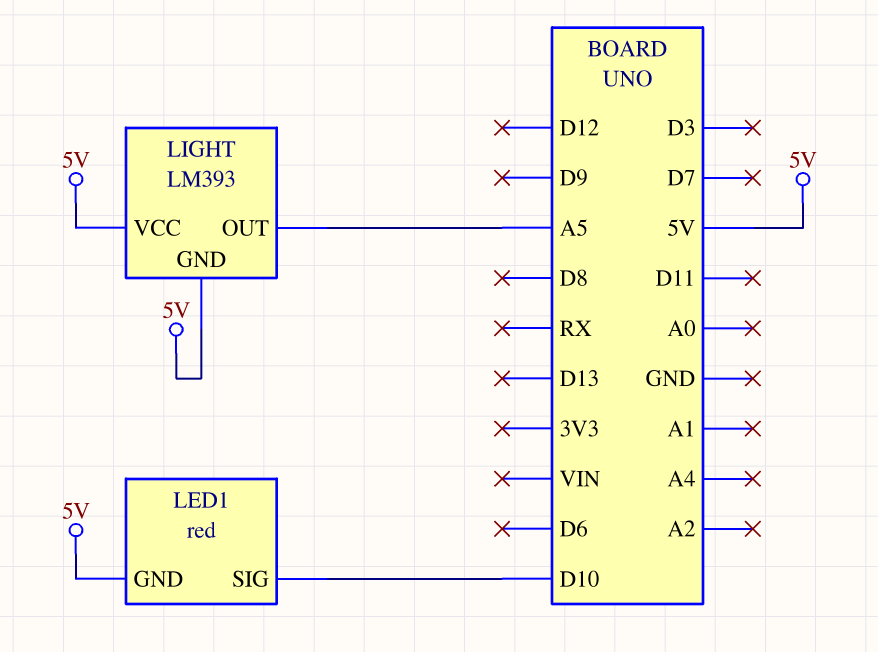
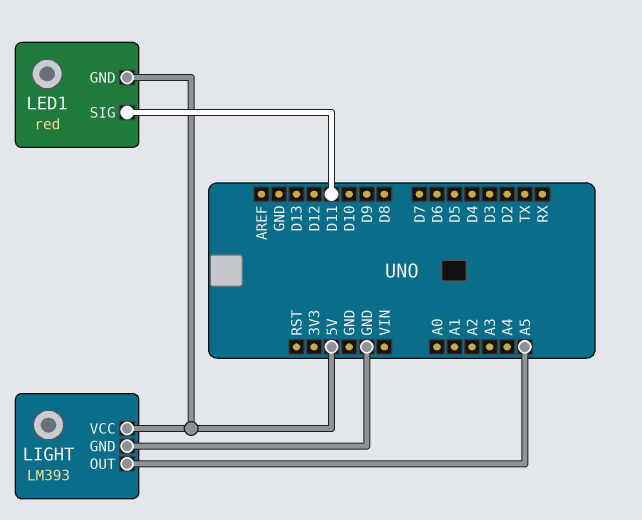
LED1 pin SIG: D10 -> D11
LIGHT pin GND: 5V -> GND

